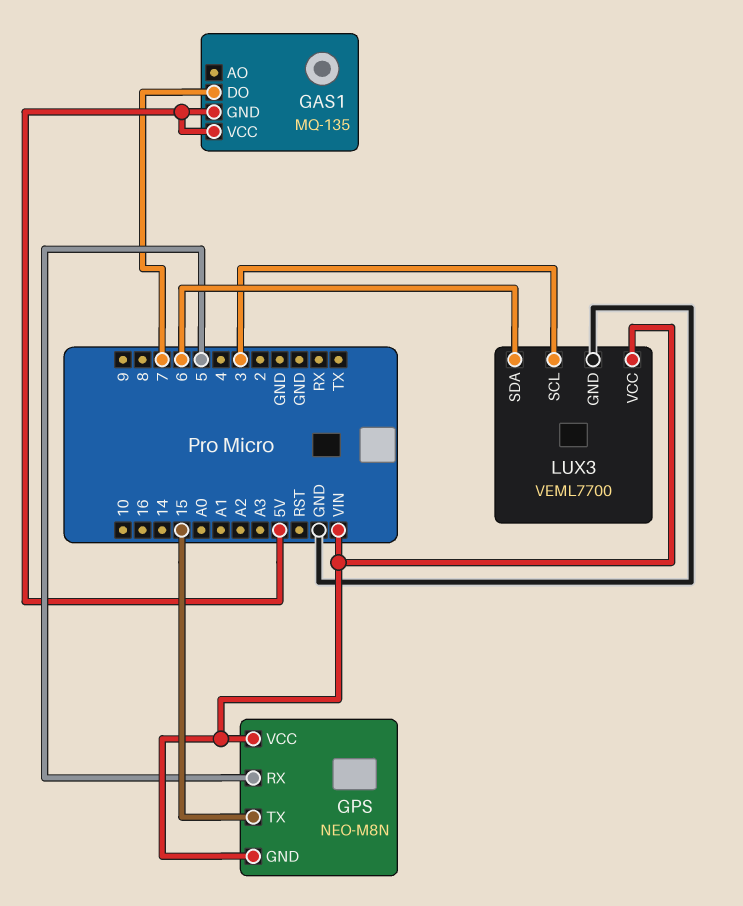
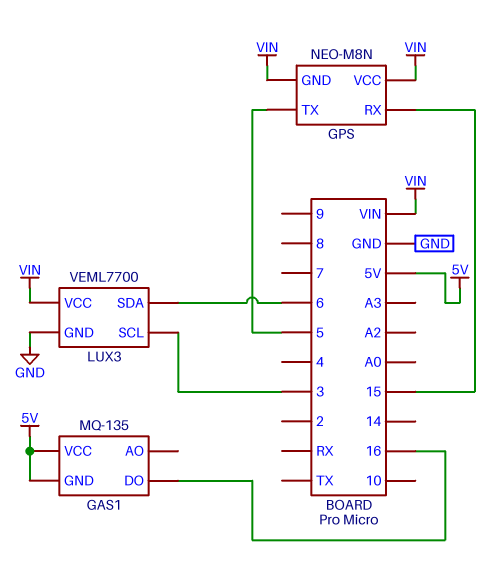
GAS1 pin DO: 7 -> 16
GPS pin RX: 5 -> 15
GPS pin TX: 15 -> 5

